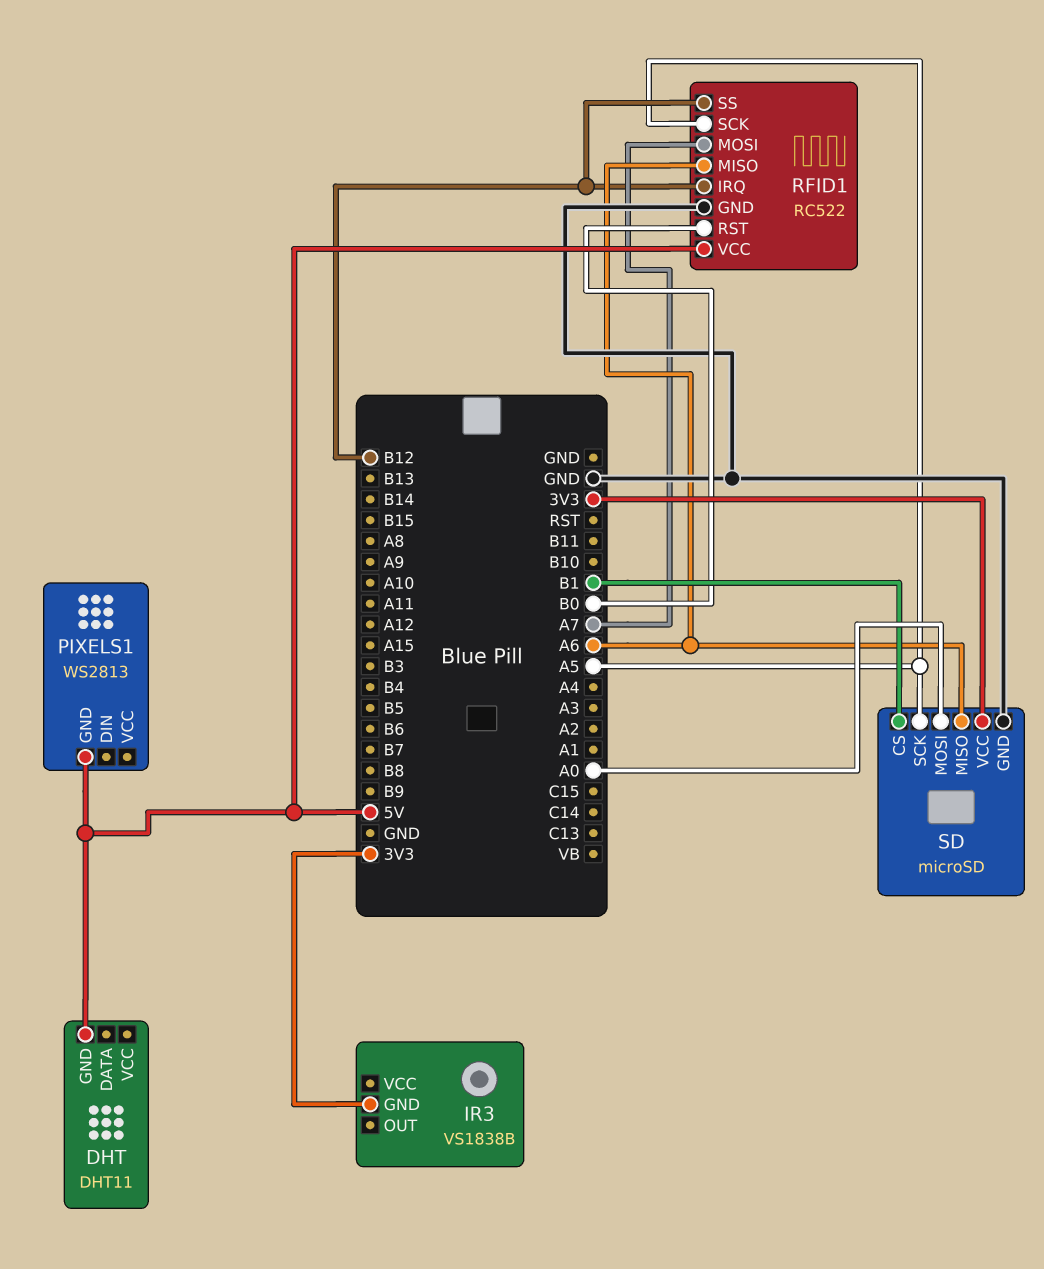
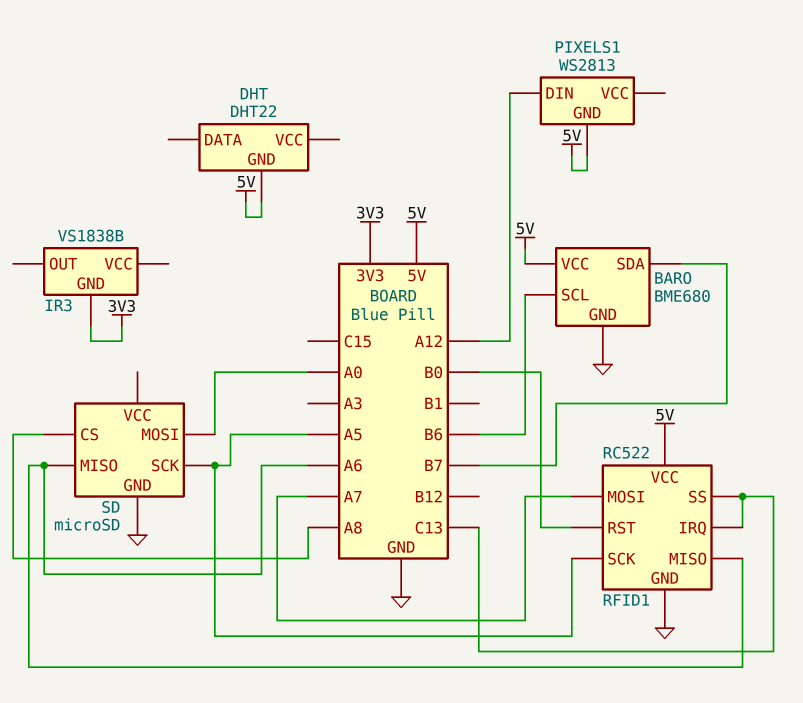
BARO: none -> BME680
BARO pin GND: none -> GND
BARO pin SCL: none -> B6
BARO pin SDA: none -> B7
BARO pin VCC: none -> 5V
DHT: DHT11 -> DHT22
PIXELS1 pin DIN: none -> A12
RFID1 pin IRQ: B12 -> C13
RFID1 pin SS: B12 -> C13
SD pin CS: B1 -> A8
SD pin VCC: 3V3 -> none

